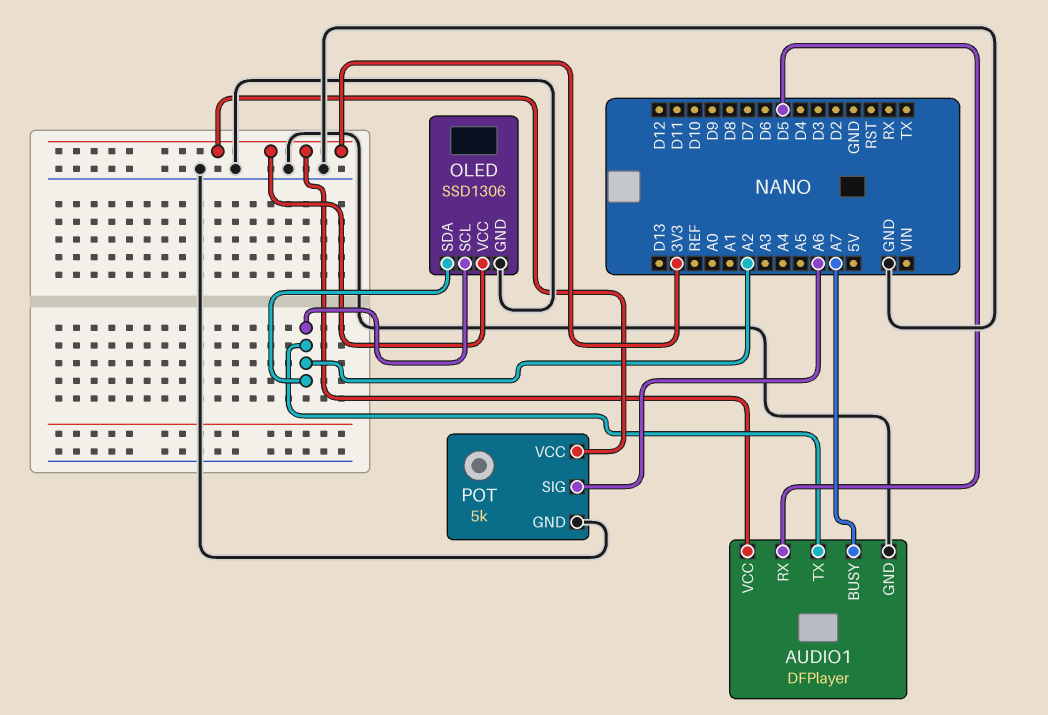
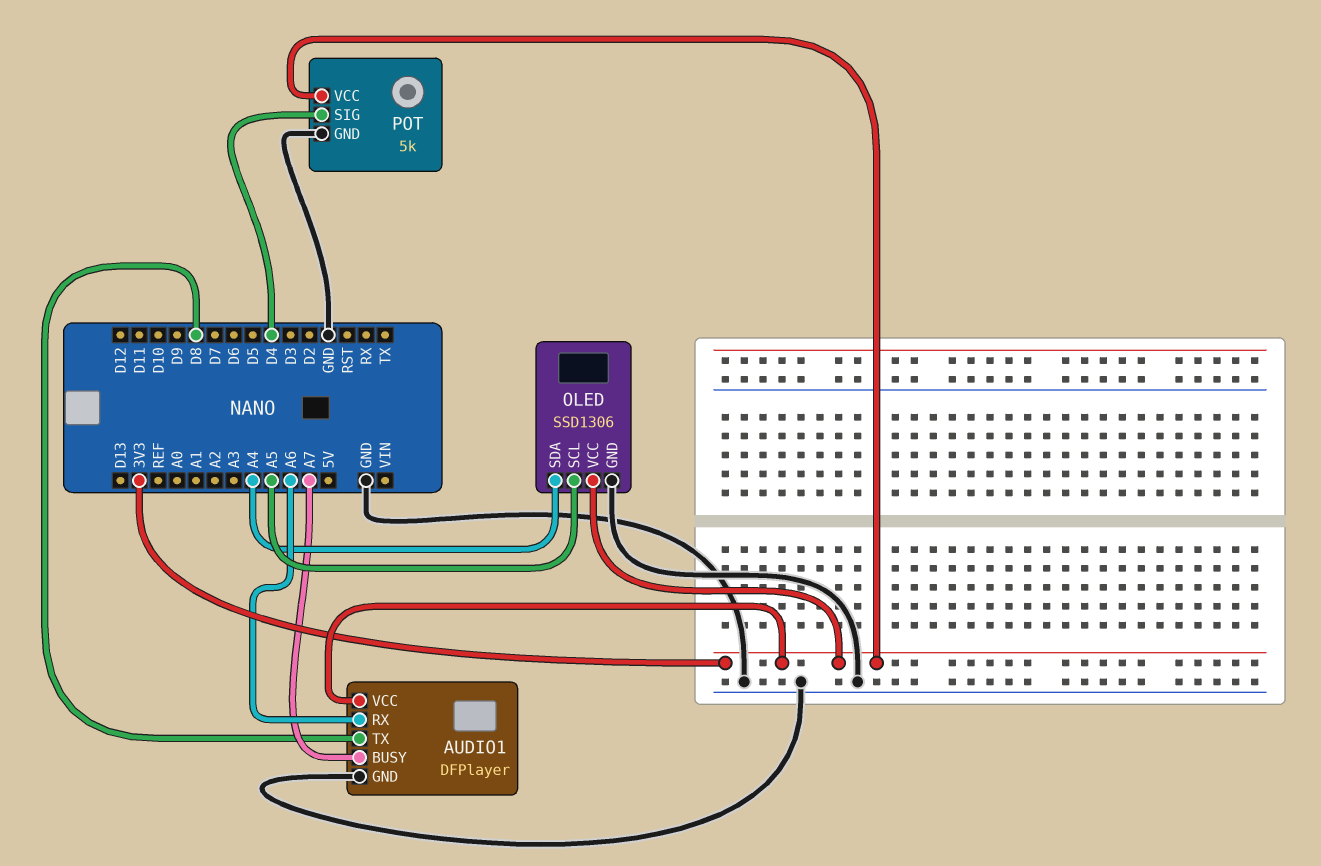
AUDIO1 pin RX: D5 -> A6
AUDIO1 pin TX: A2 -> D8
OLED pin SCL: A2 -> A5
OLED pin SDA: A2 -> A4
POT pin SIG: A6 -> D4

